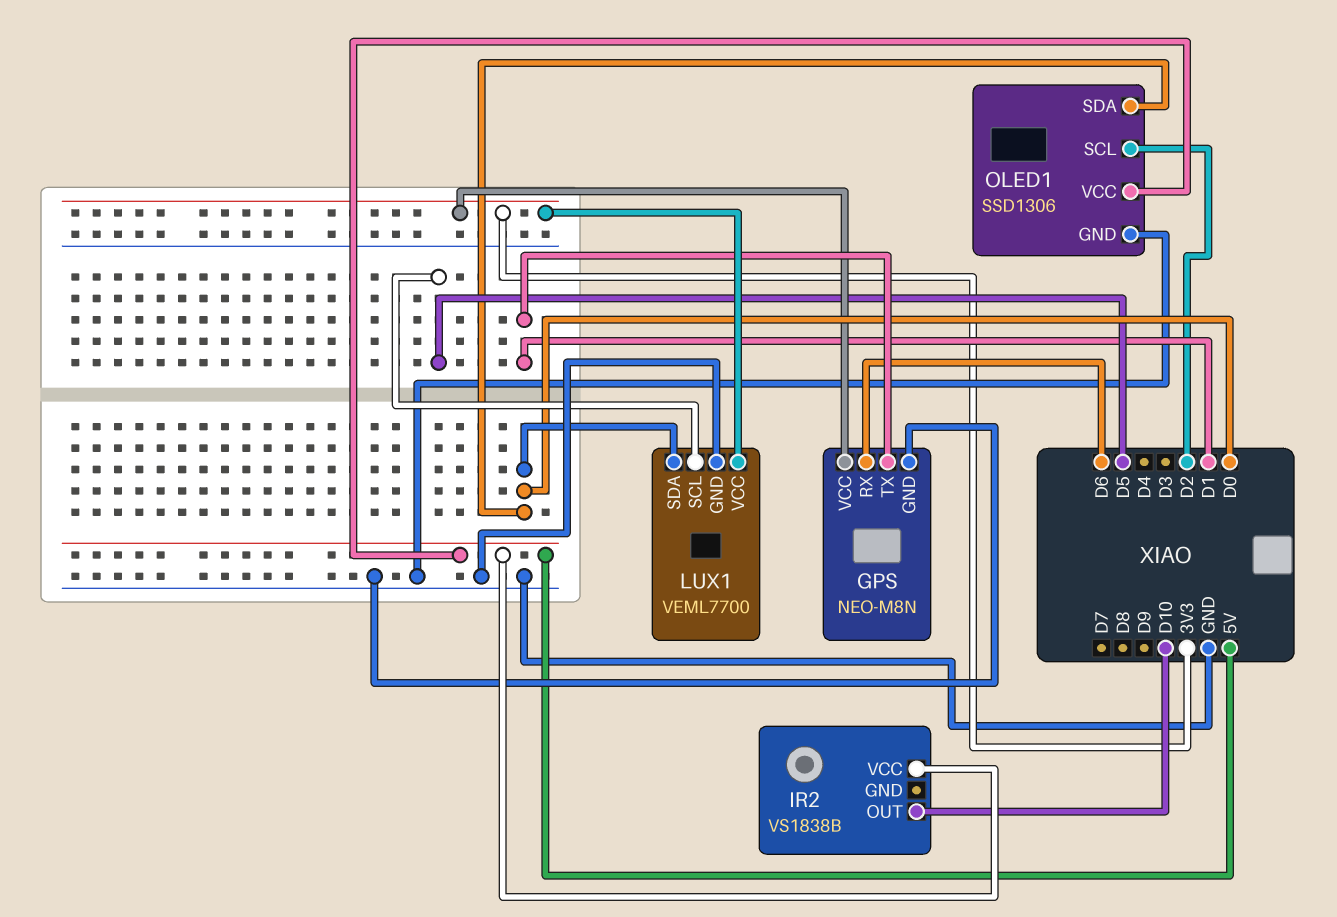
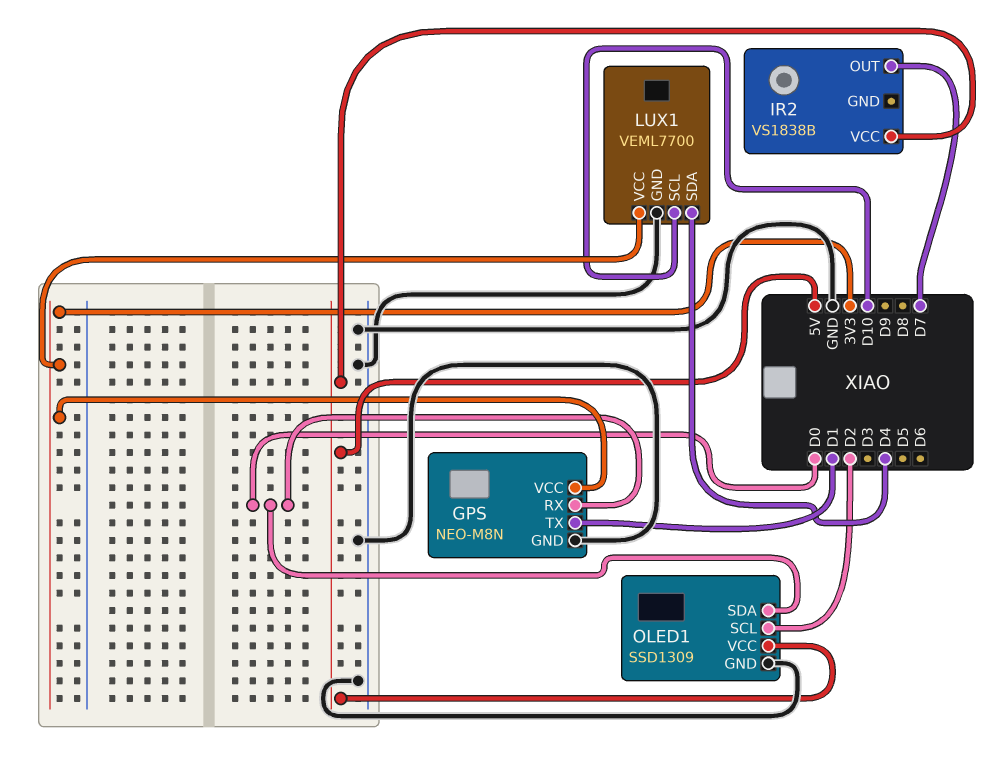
GPS pin RX: D6 -> D0
IR2 pin OUT: D10 -> D7
LUX1 pin SCL: D5 -> D10
LUX1 pin SDA: D0 -> D4
OLED1: SSD1306 -> SSD1309

